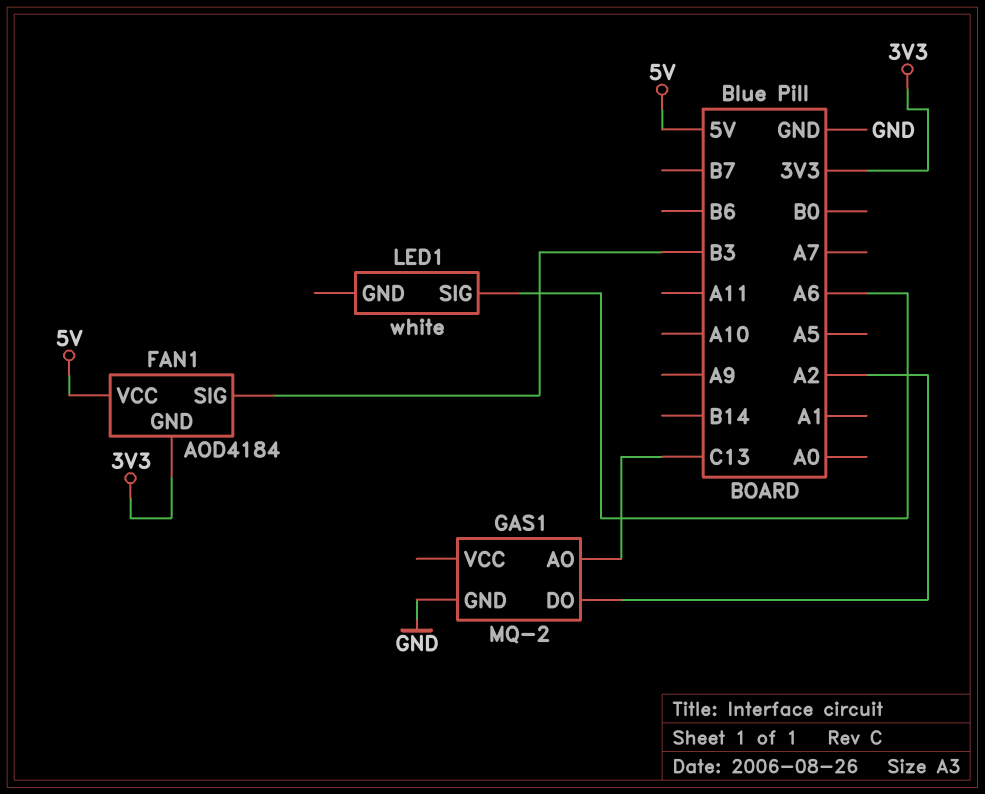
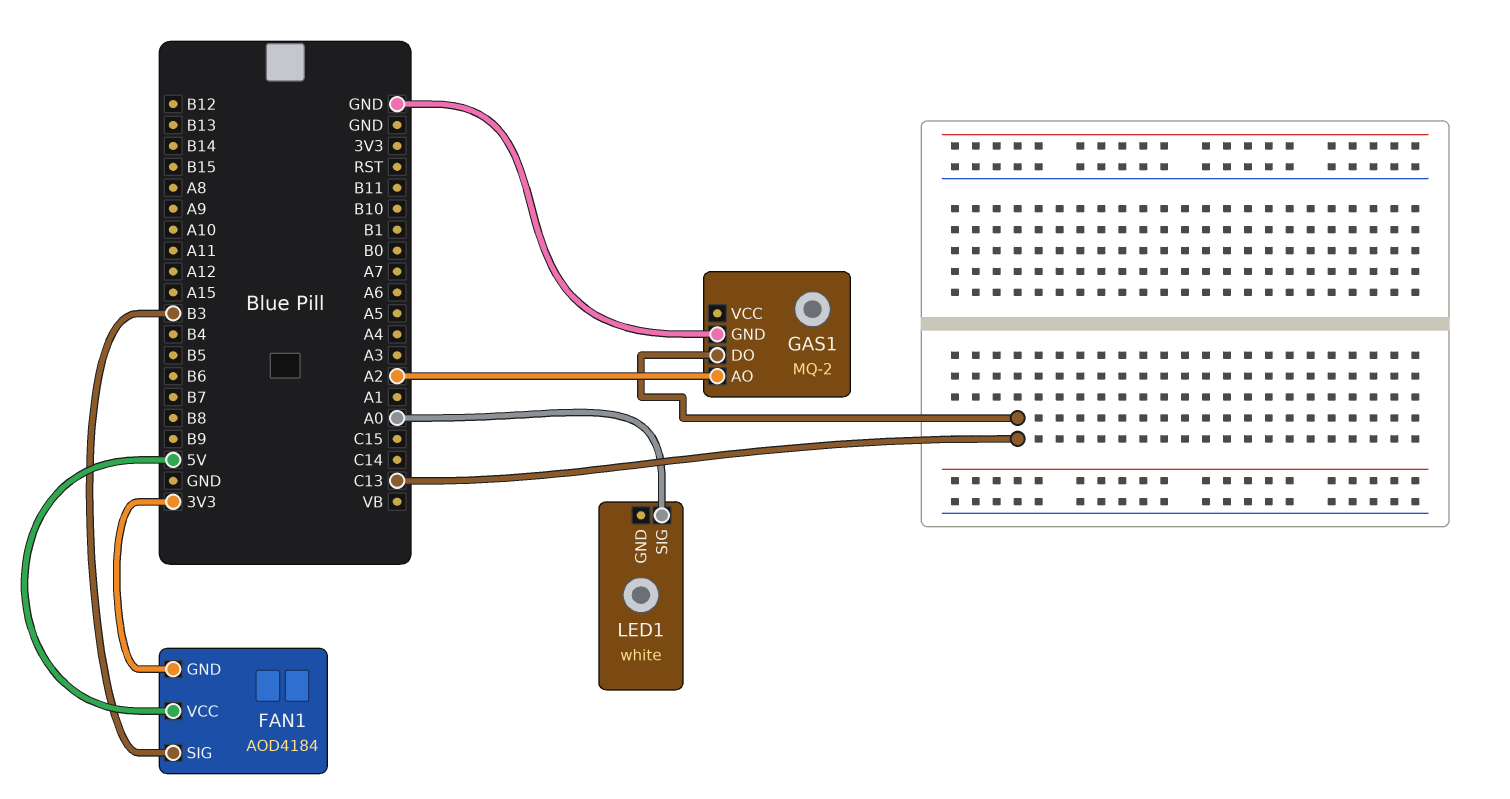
GAS1 pin AO: C13 -> A2
GAS1 pin DO: A2 -> C13
LED1 pin SIG: A6 -> A0

